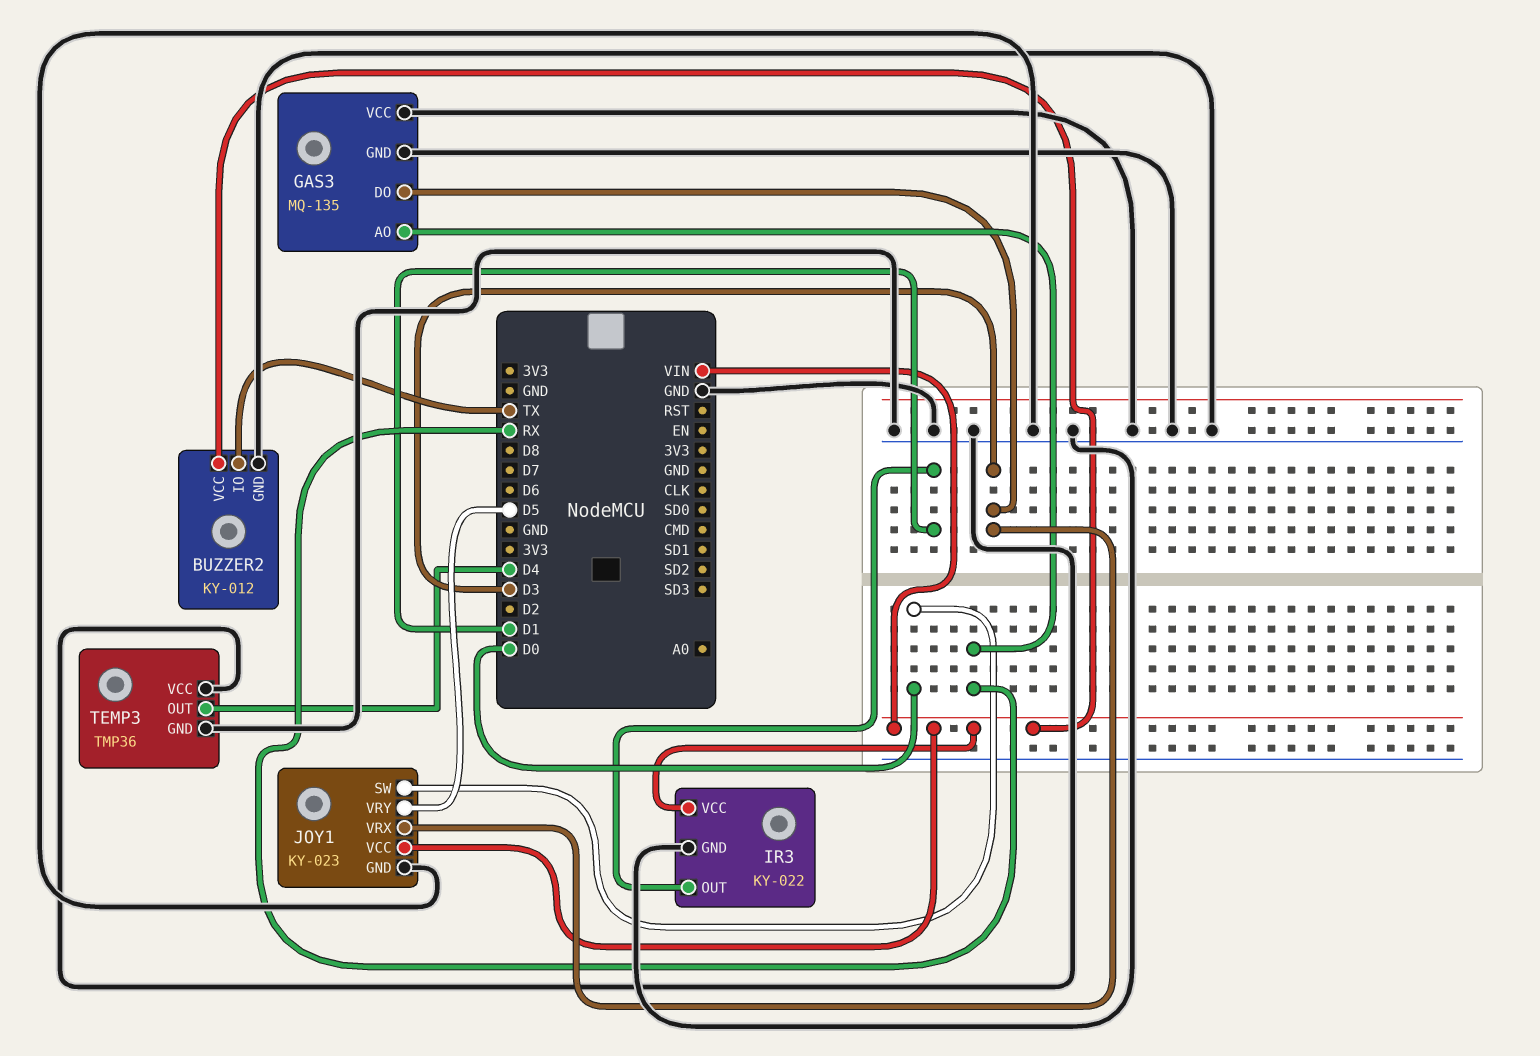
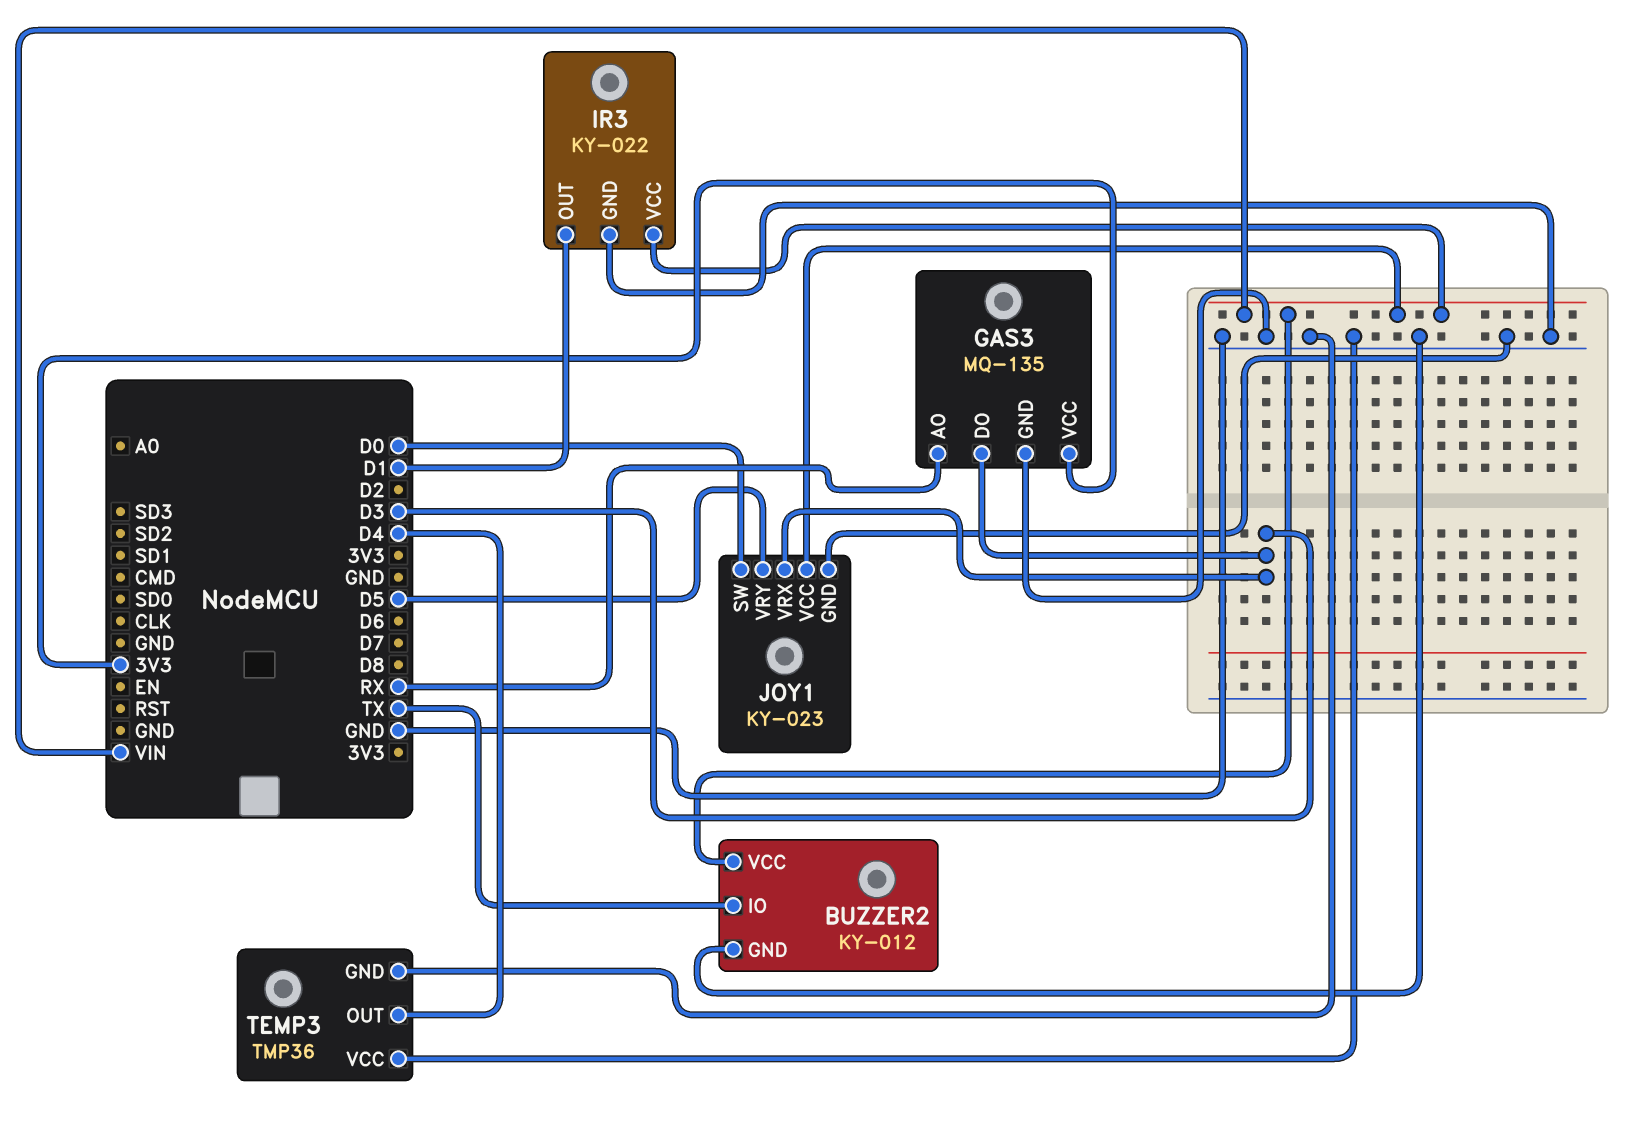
GAS3 pin VCC: GND -> 3V3

